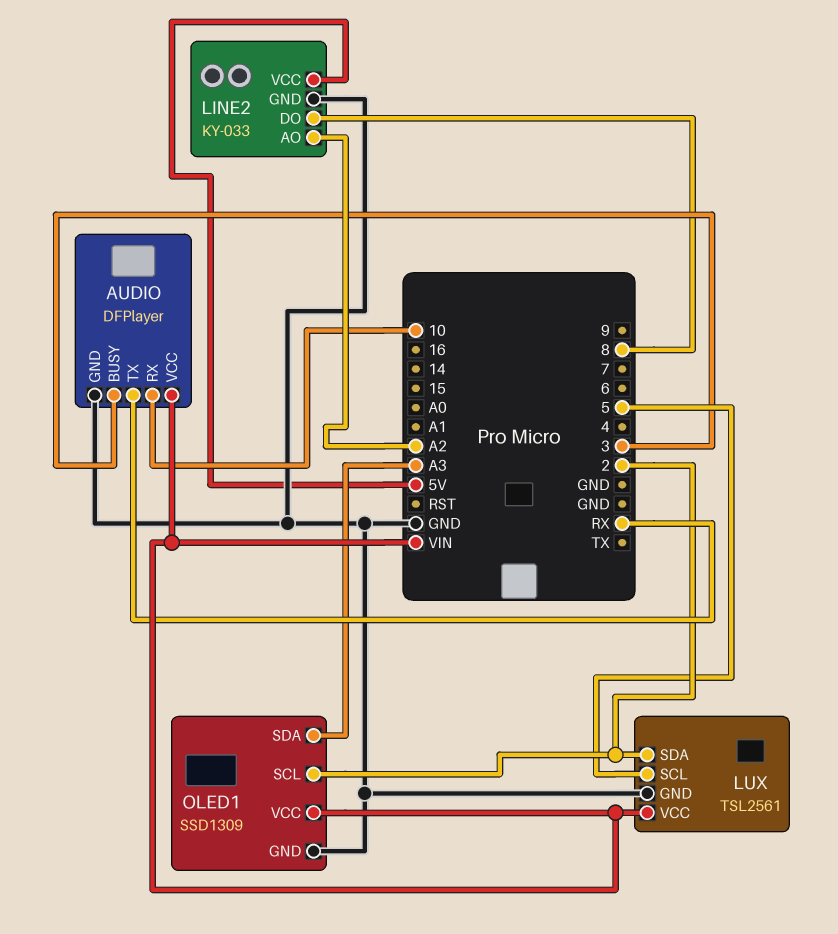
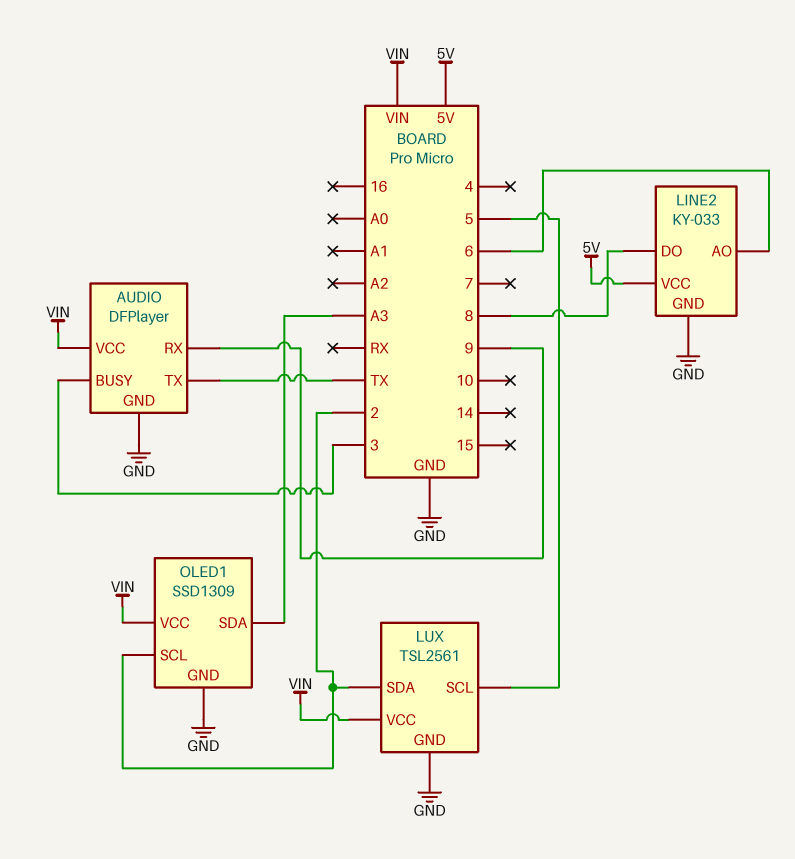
AUDIO pin RX: 10 -> 9
AUDIO pin TX: RX -> TX
LINE2 pin AO: A2 -> 6

